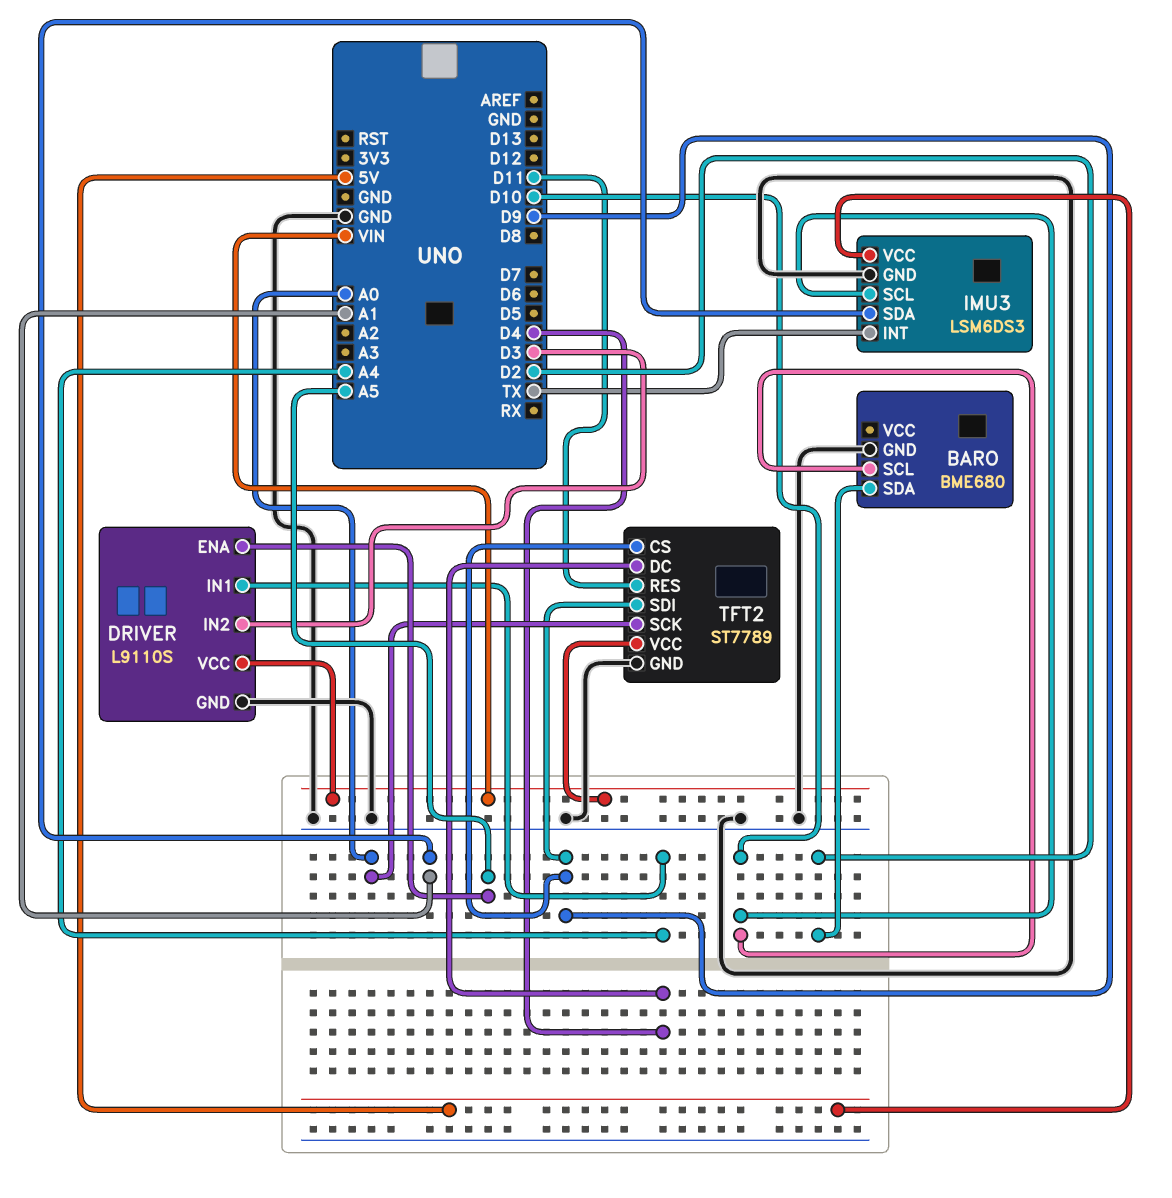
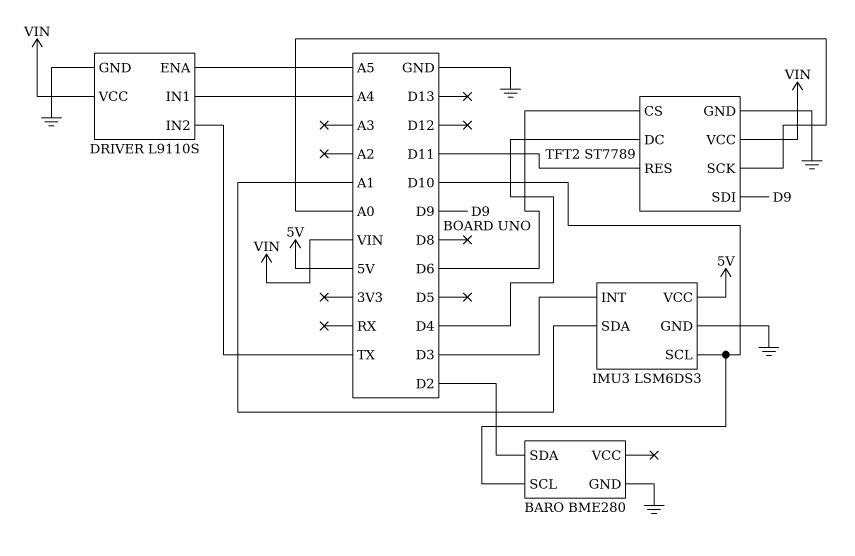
BARO: BME680 -> BME280
DRIVER pin IN2: D3 -> TX
IMU3 pin INT: TX -> D3
TFT2 pin CS: D9 -> D6

